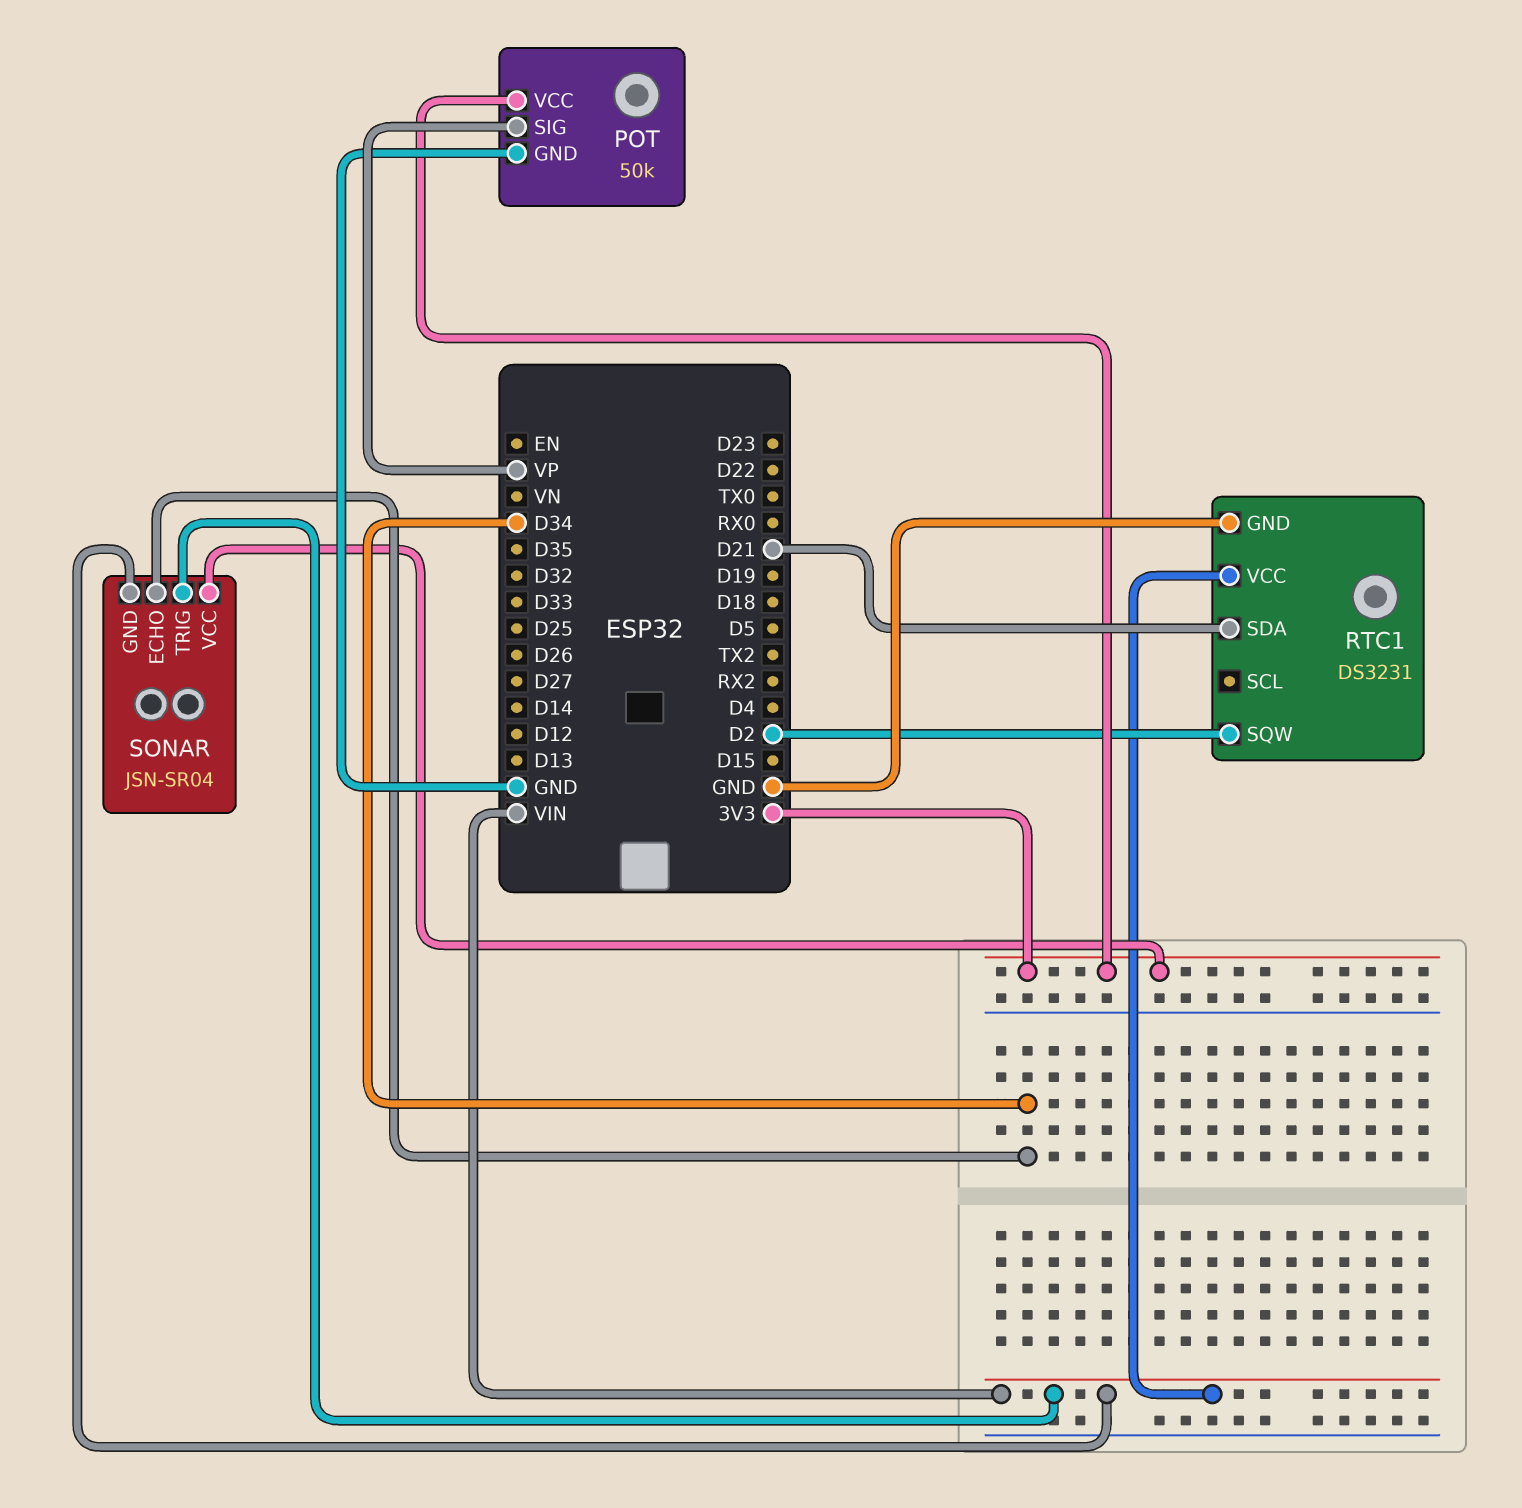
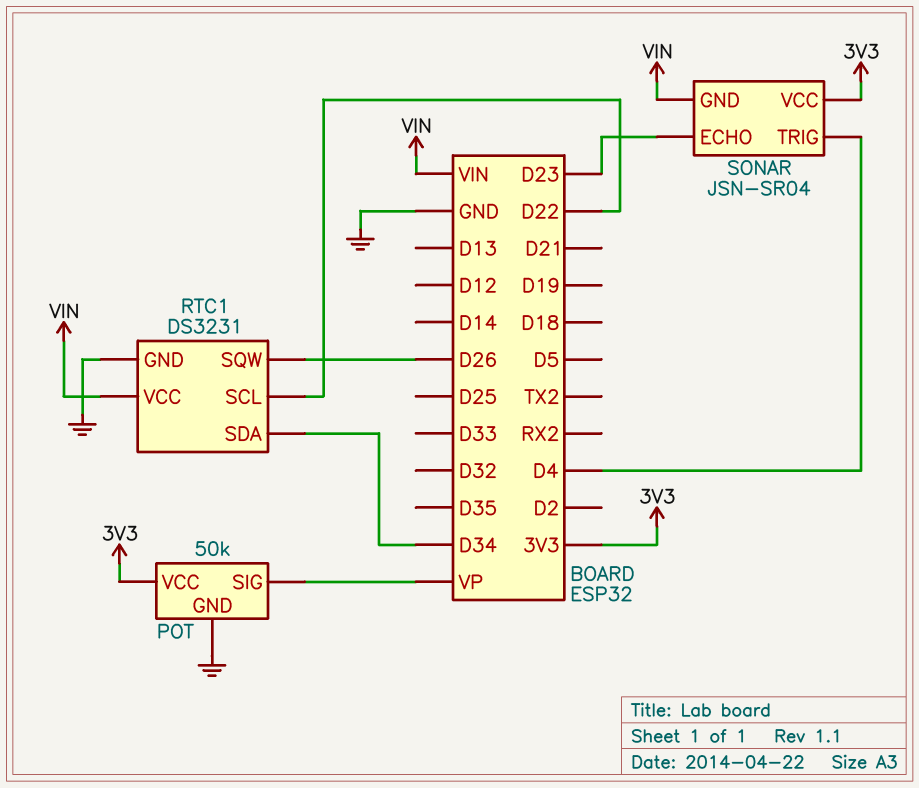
RTC1 pin SCL: none -> D22
RTC1 pin SDA: D21 -> D34
RTC1 pin SQW: D2 -> D26
SONAR pin ECHO: D34 -> D23
SONAR pin TRIG: VIN -> D4

